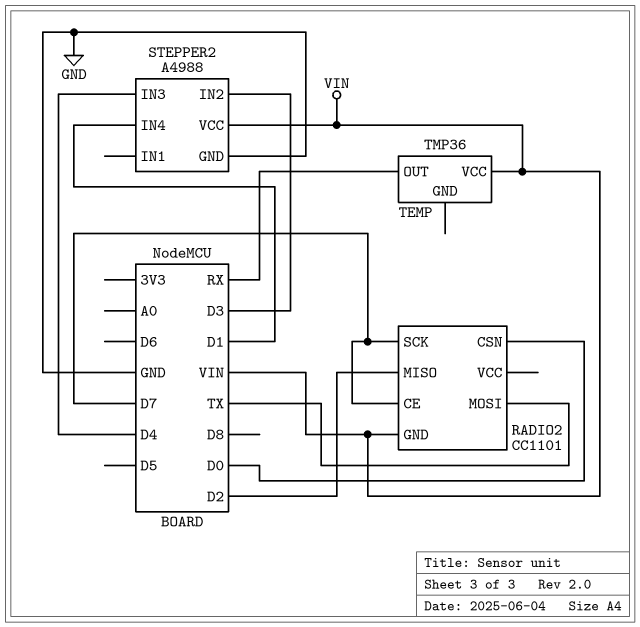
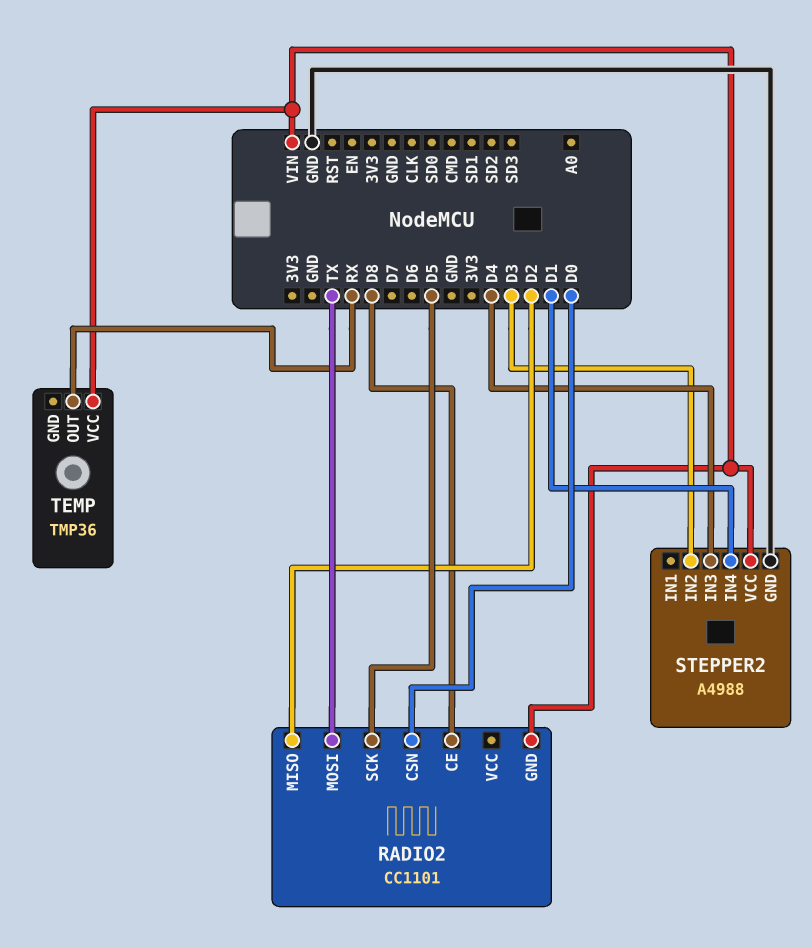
RADIO2 pin CE: D7 -> D8
RADIO2 pin SCK: D7 -> D5

